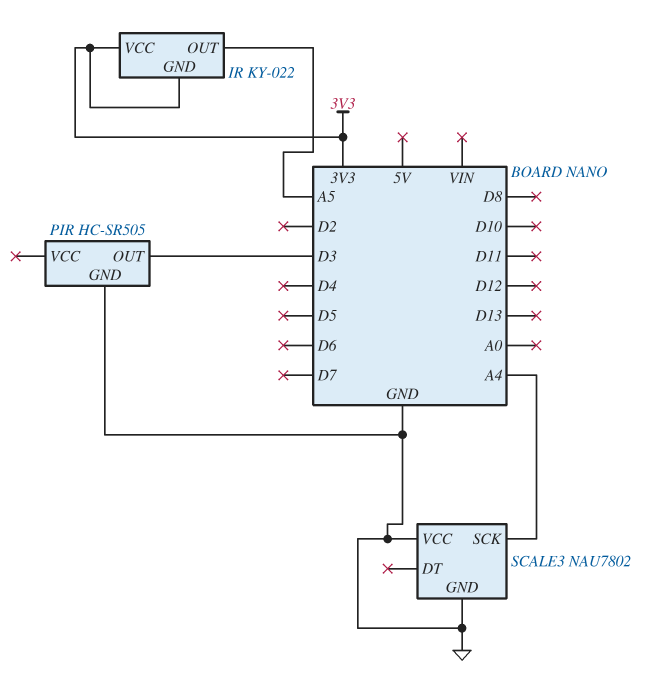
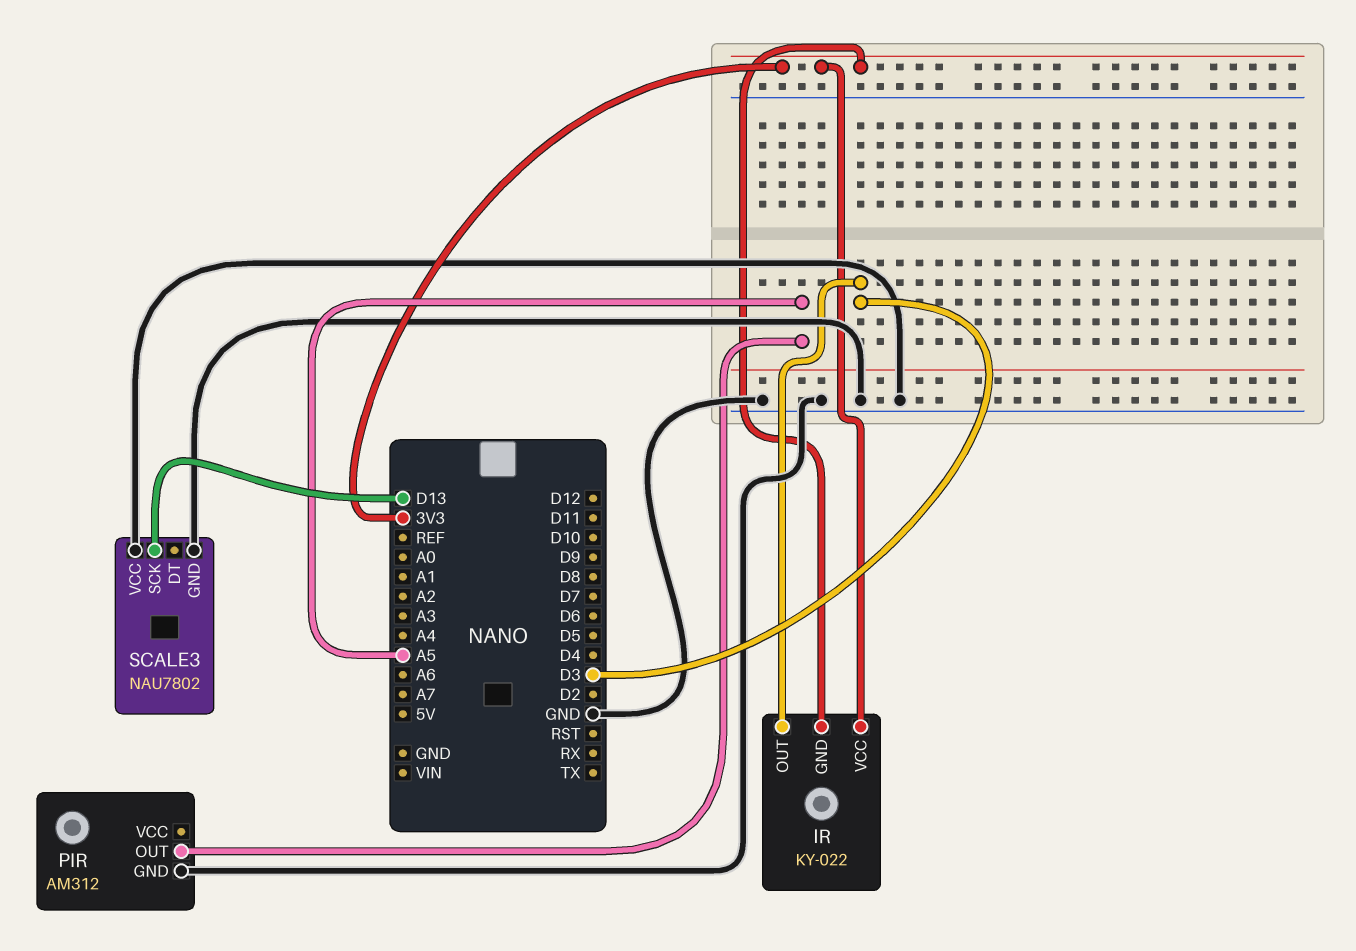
IR pin OUT: A5 -> D3
PIR: HC-SR505 -> AM312
PIR pin OUT: D3 -> A5
SCALE3 pin SCK: A4 -> D13

